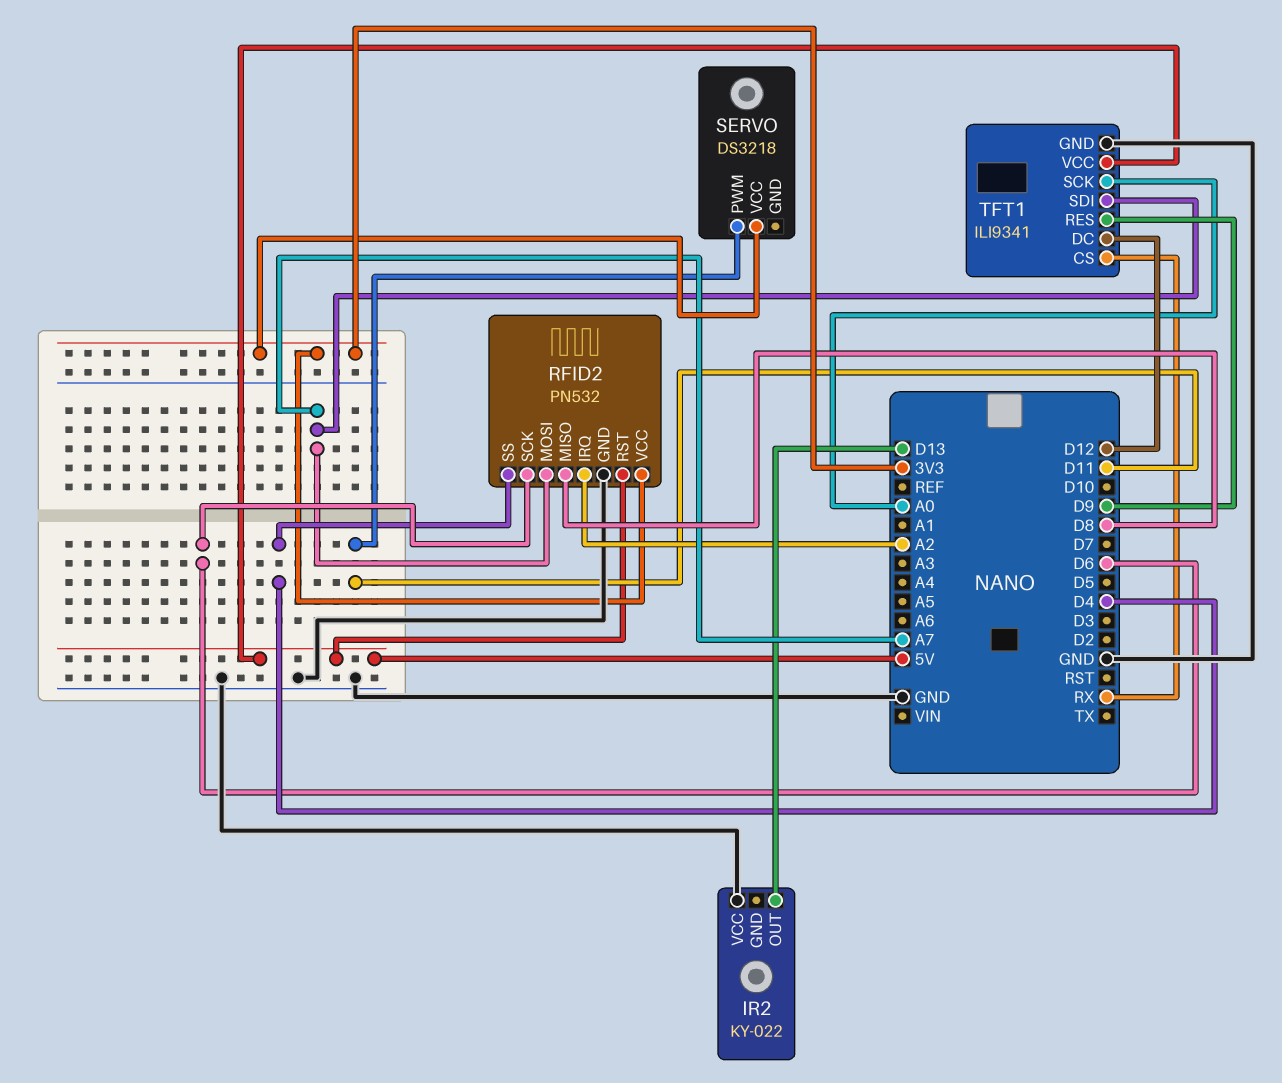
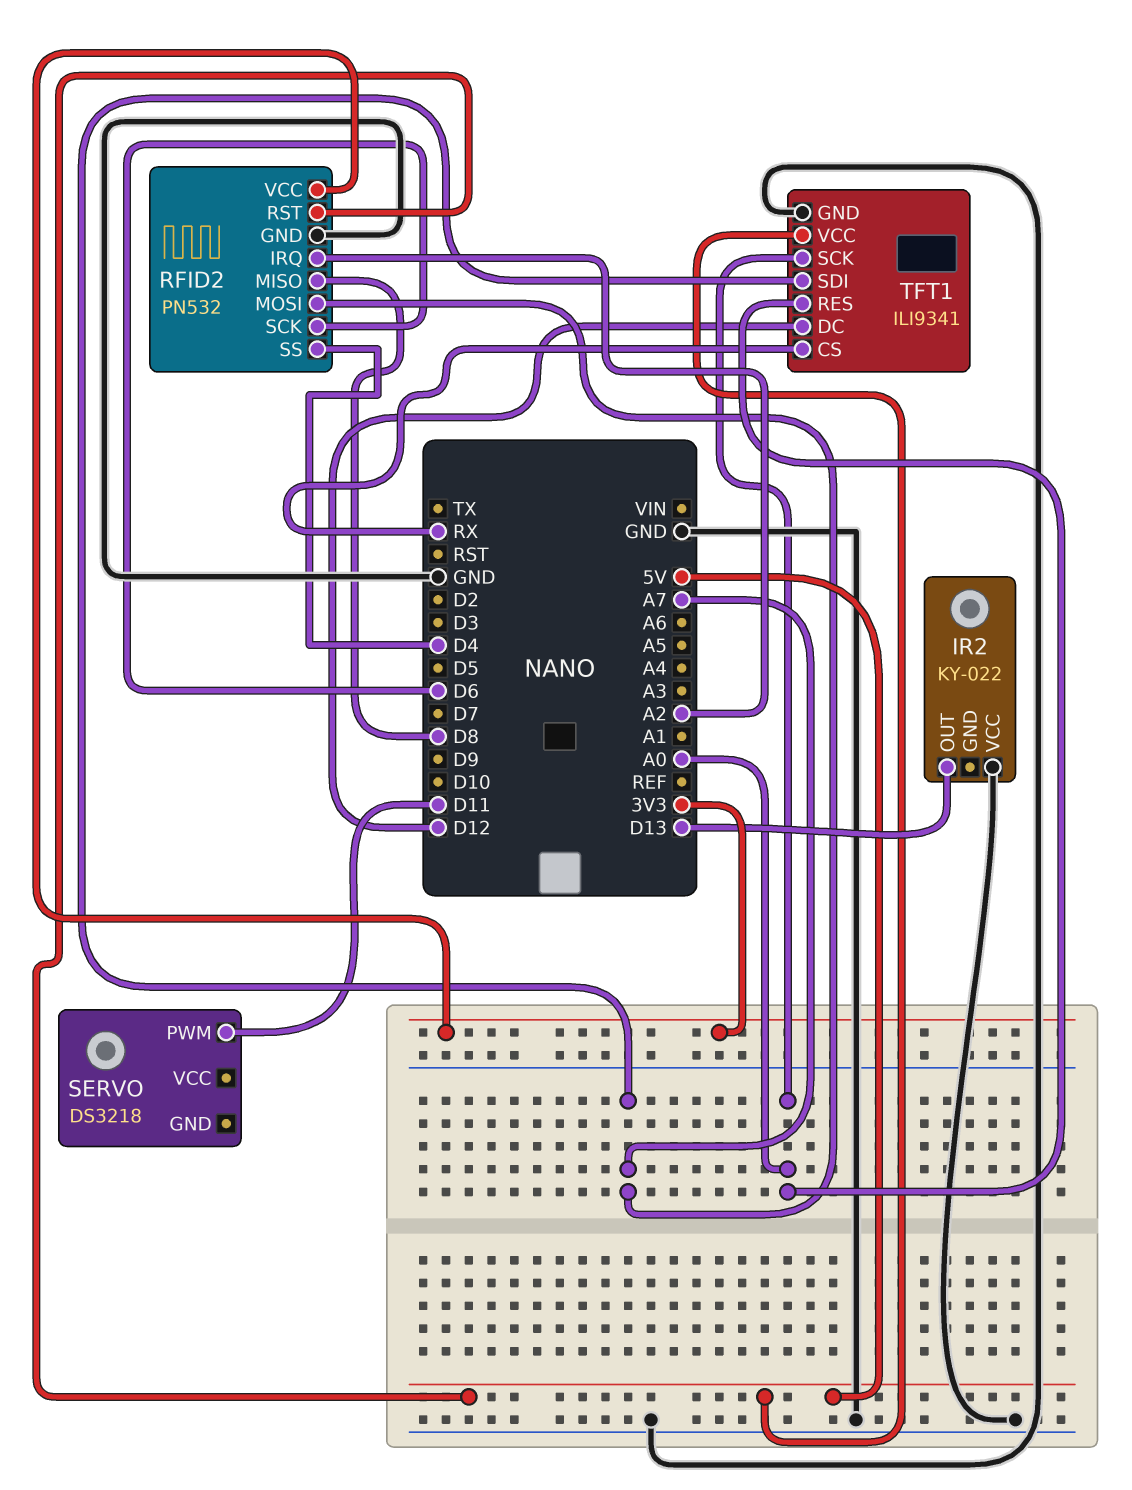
SERVO pin VCC: 3V3 -> none
TFT1 pin RES: D9 -> A0

